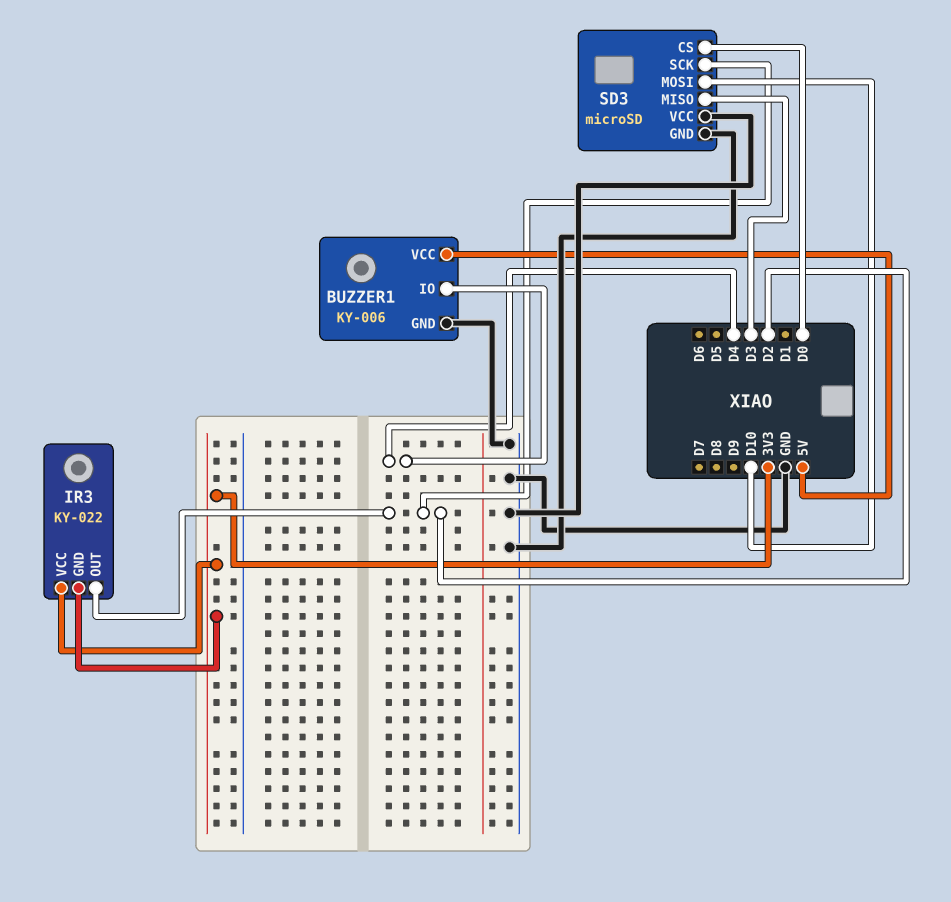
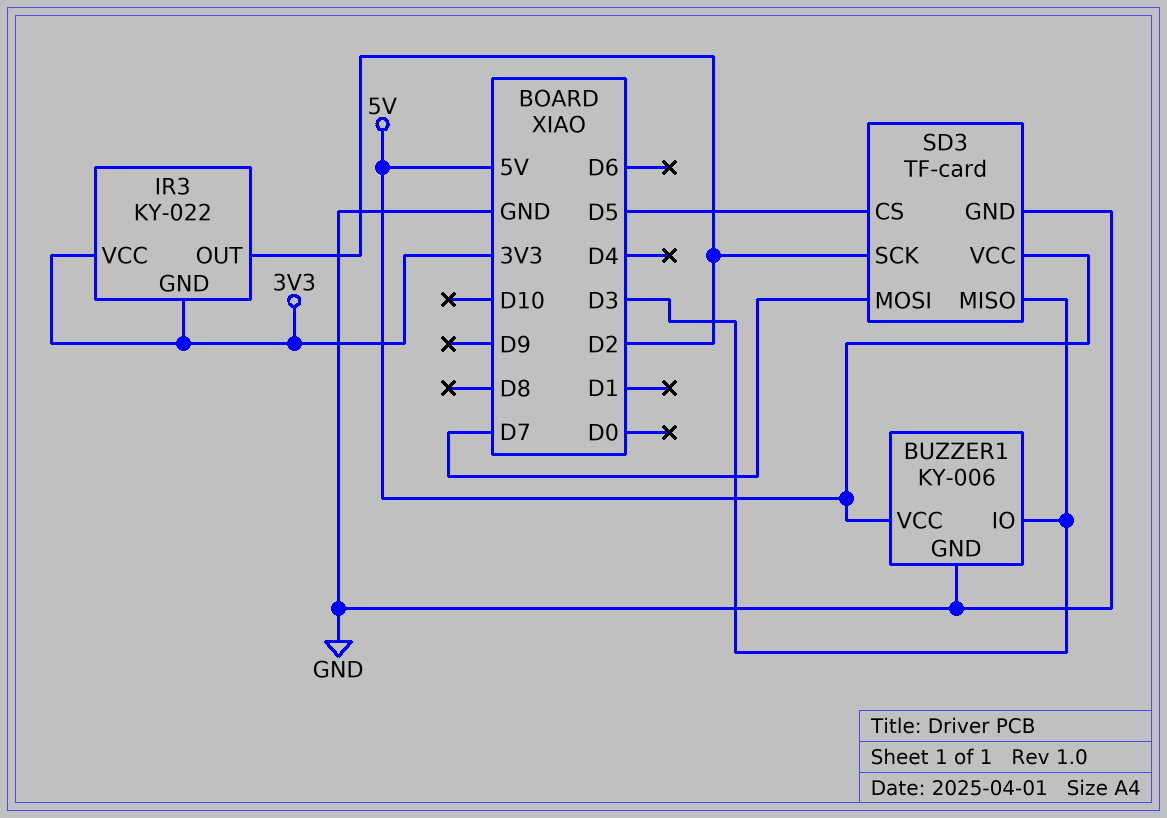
BUZZER1 pin IO: D4 -> D3
SD3: microSD -> TF-card
SD3 pin CS: D0 -> D5
SD3 pin MOSI: D10 -> D7
SD3 pin VCC: GND -> 5V

